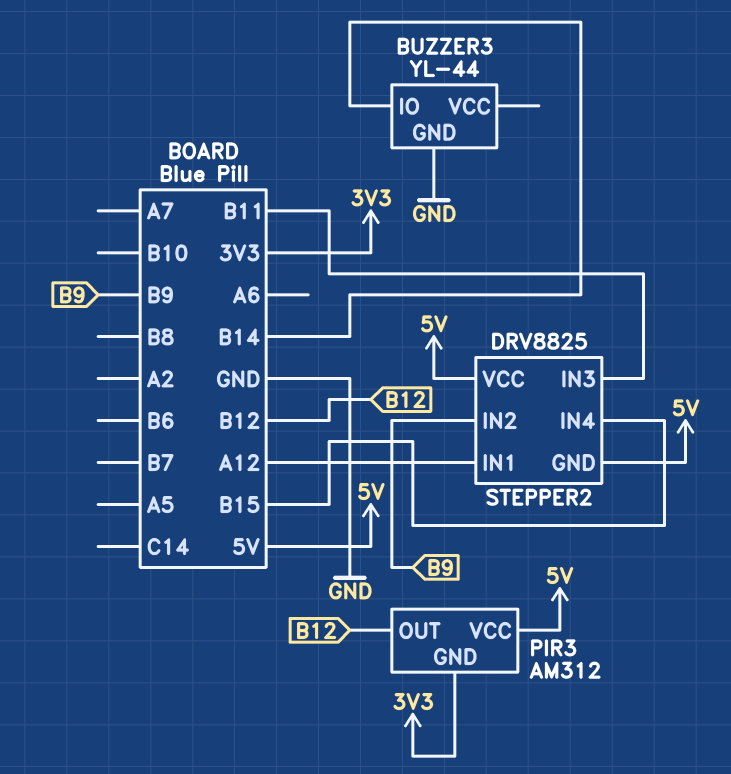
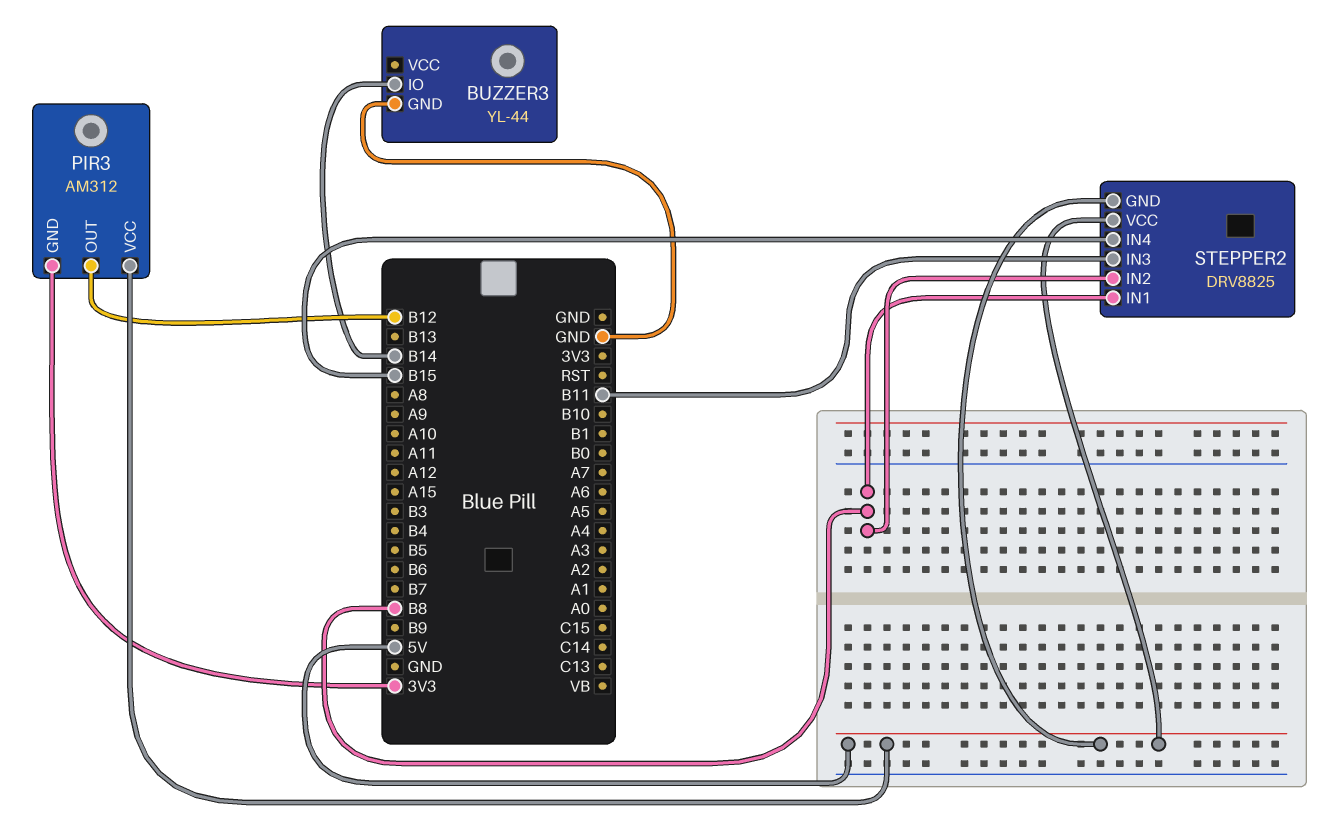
STEPPER2 pin IN1: A12 -> B8
STEPPER2 pin IN2: B9 -> B8

